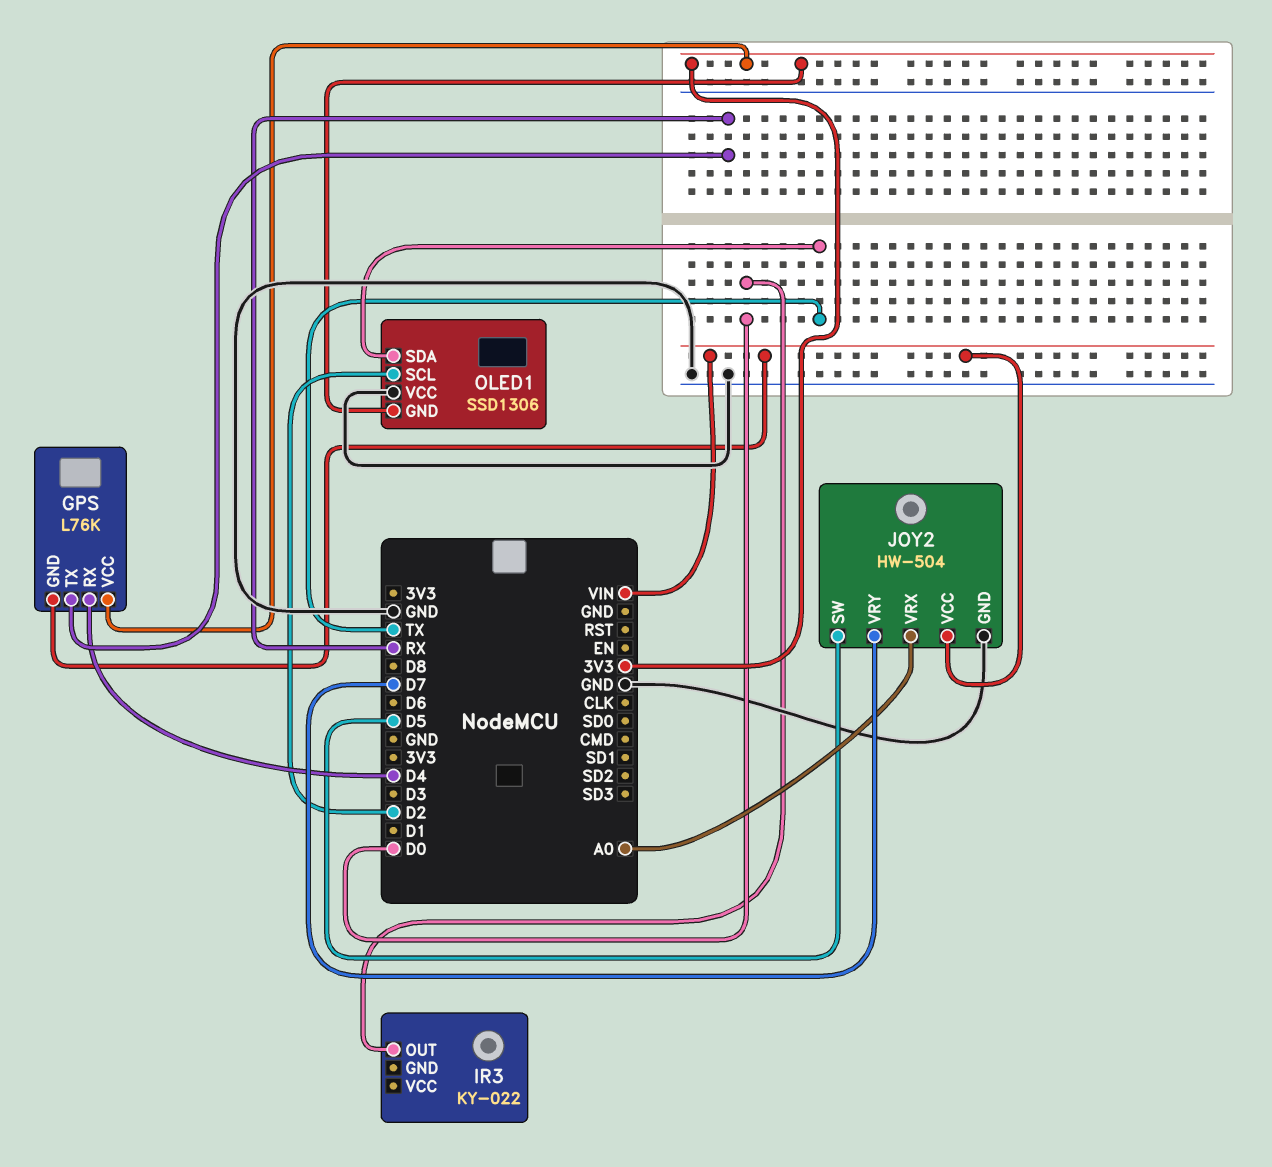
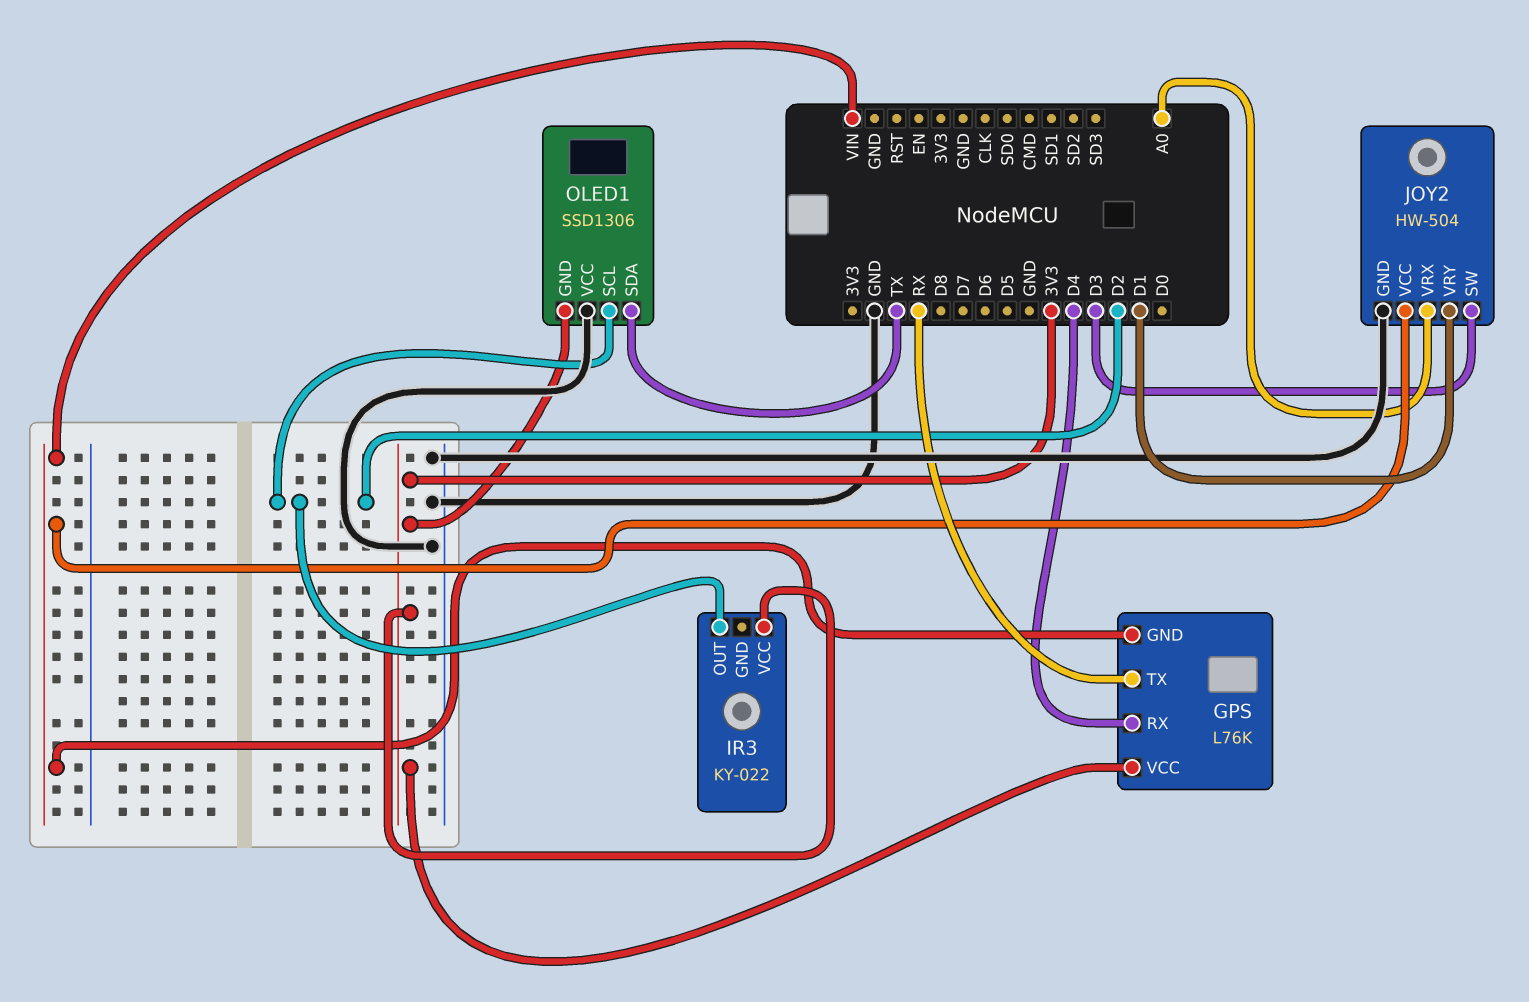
IR3 pin OUT: D0 -> D2
IR3 pin VCC: none -> 3V3
JOY2 pin SW: D5 -> D3
JOY2 pin VRY: D7 -> D1

